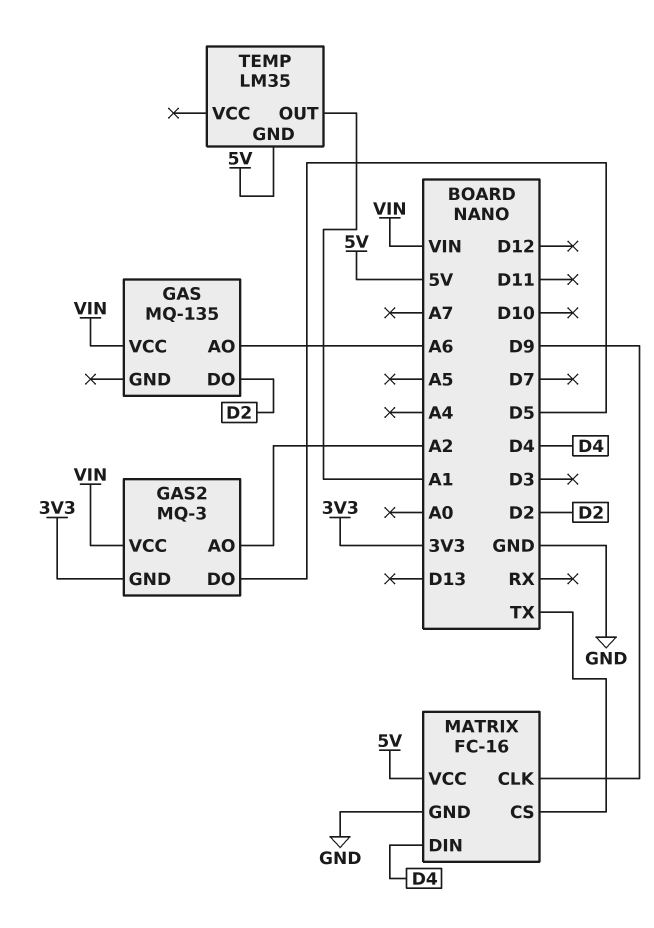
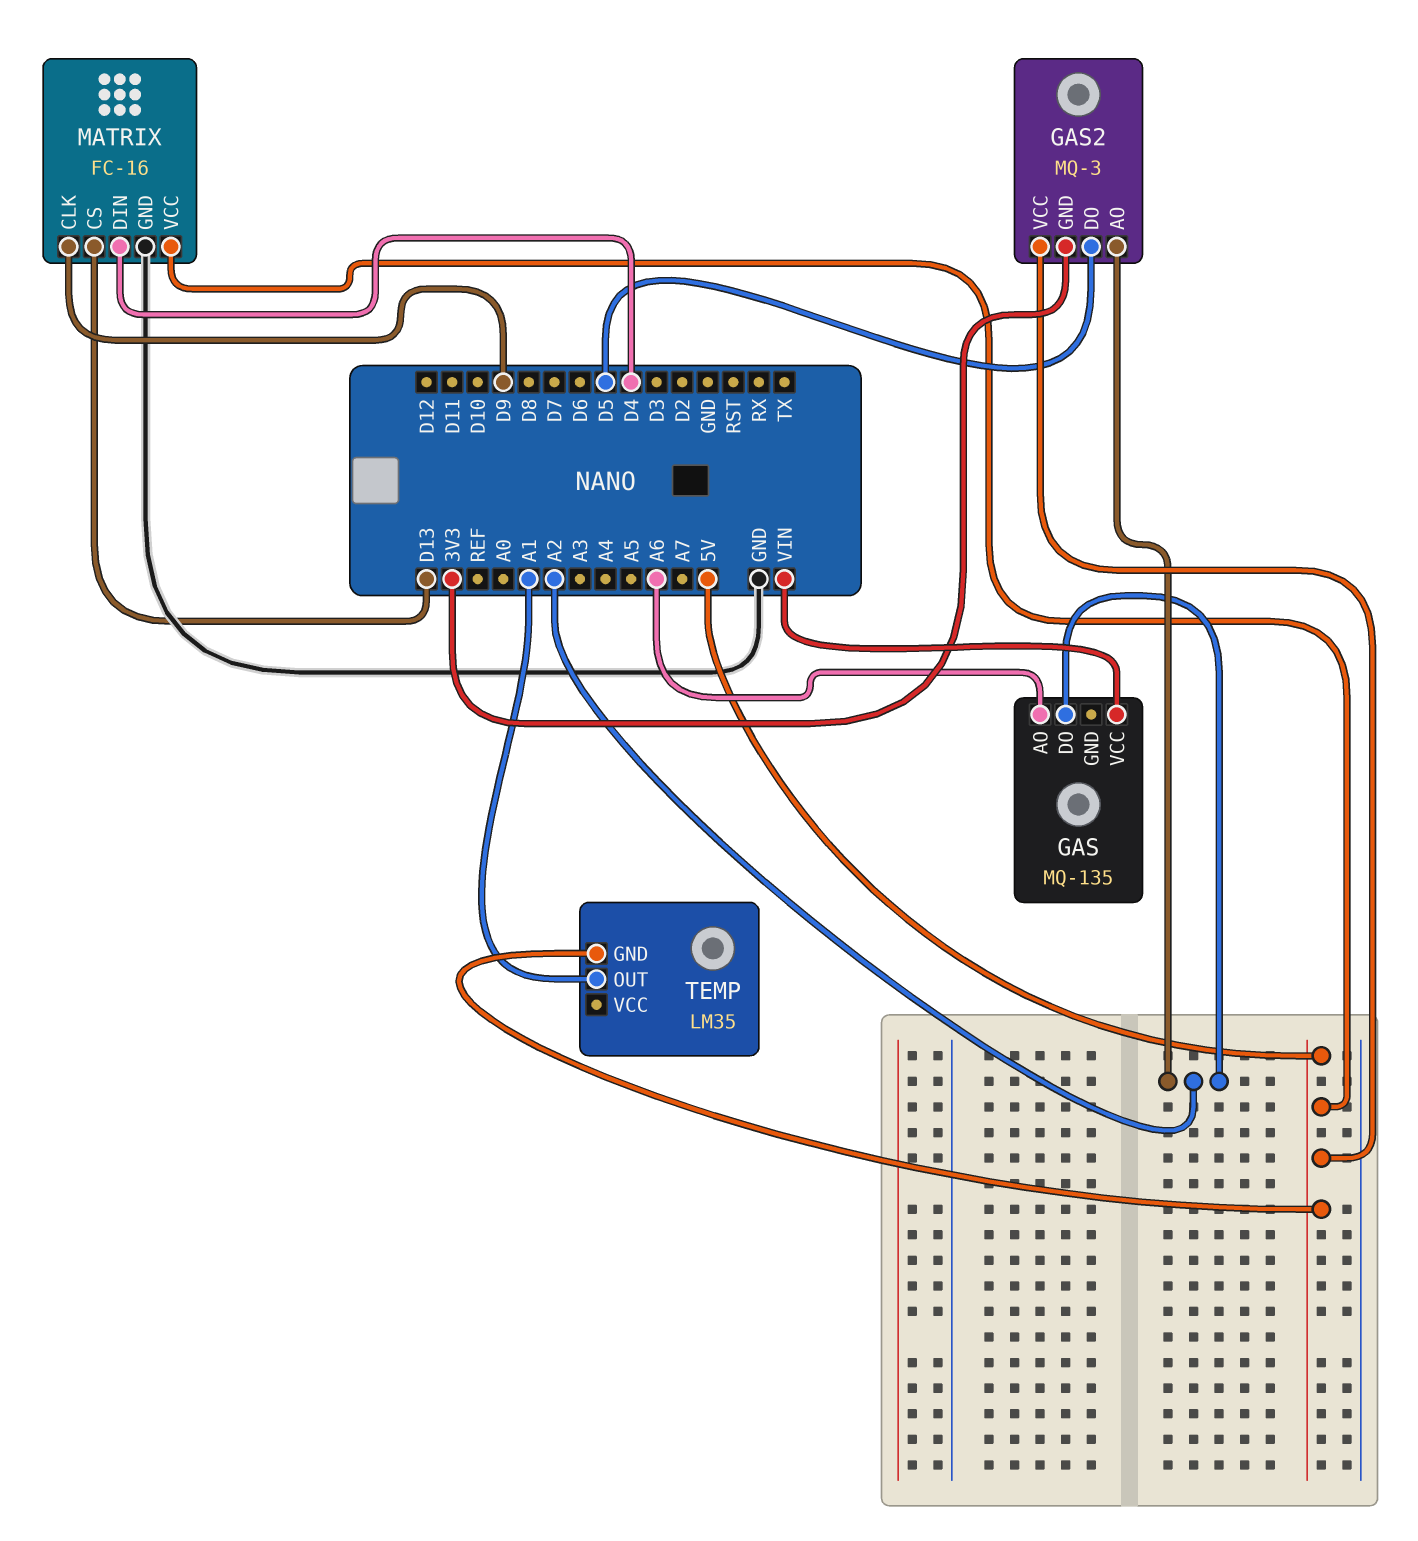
GAS pin DO: D2 -> A2
GAS2 pin VCC: VIN -> 5V
MATRIX pin CS: TX -> D13

